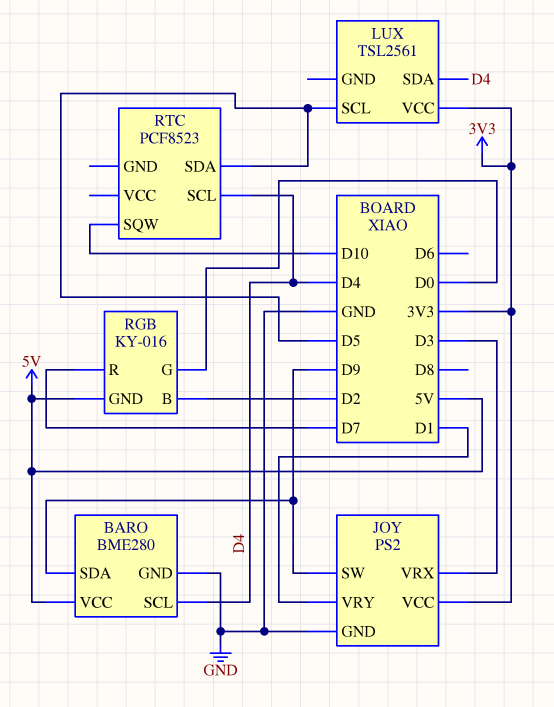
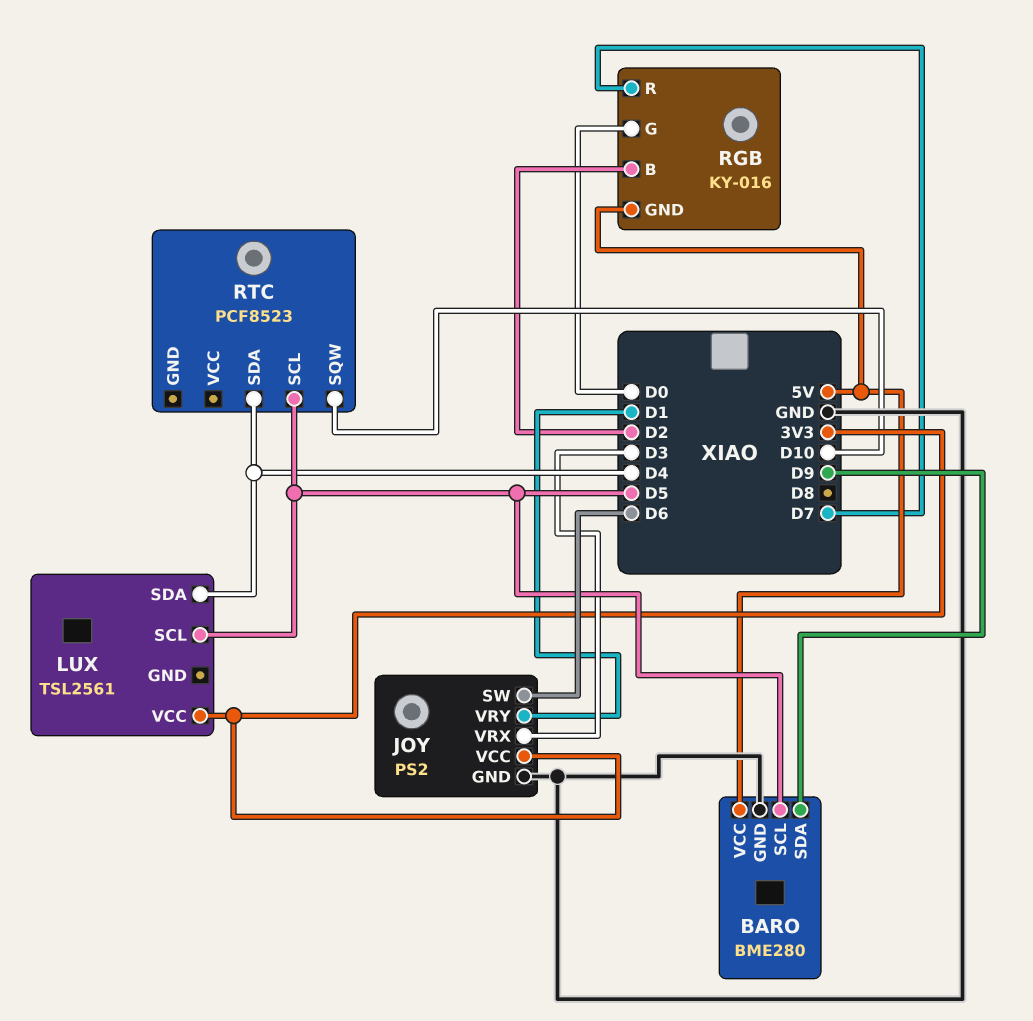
BARO pin SCL: D4 -> D5
JOY pin SW: D9 -> D6
RTC pin SCL: D4 -> D5
RTC pin SDA: D5 -> D4

